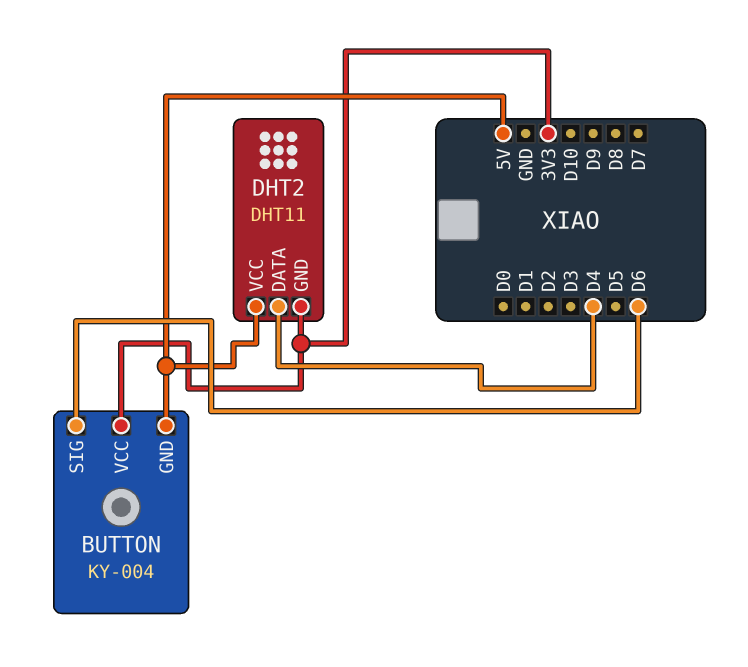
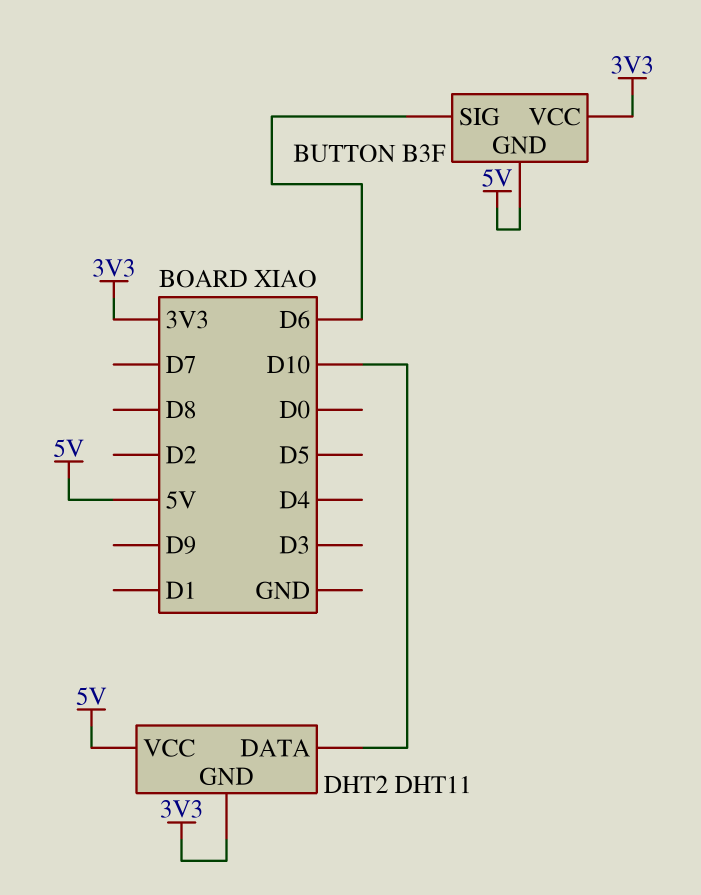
BUTTON: KY-004 -> B3F
DHT2 pin DATA: D4 -> D10

